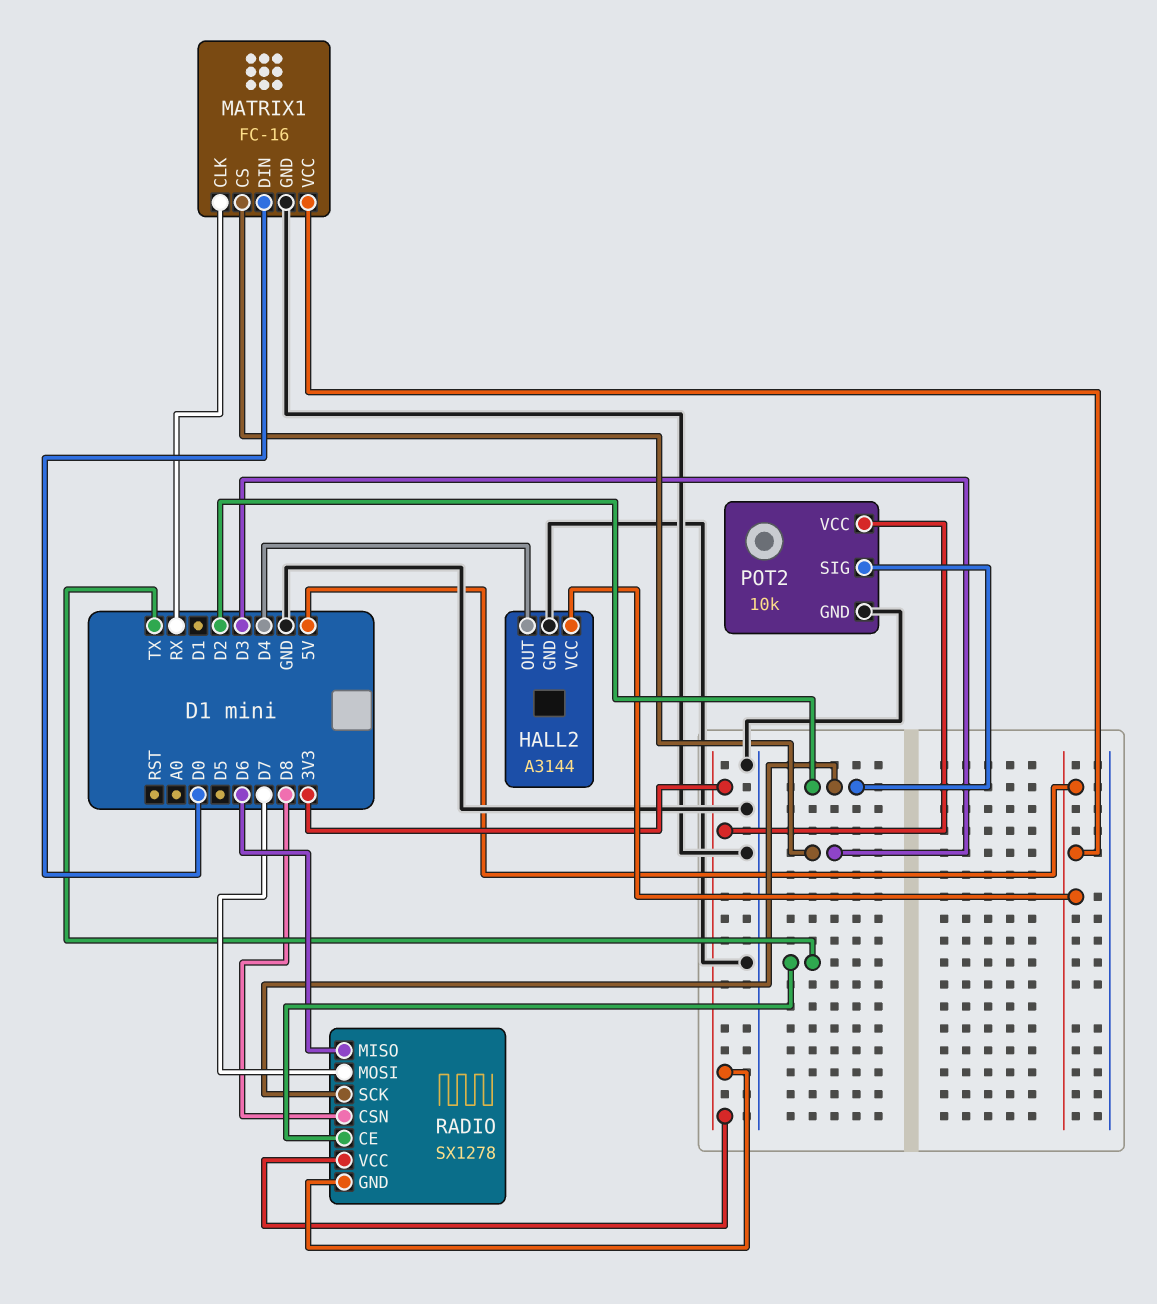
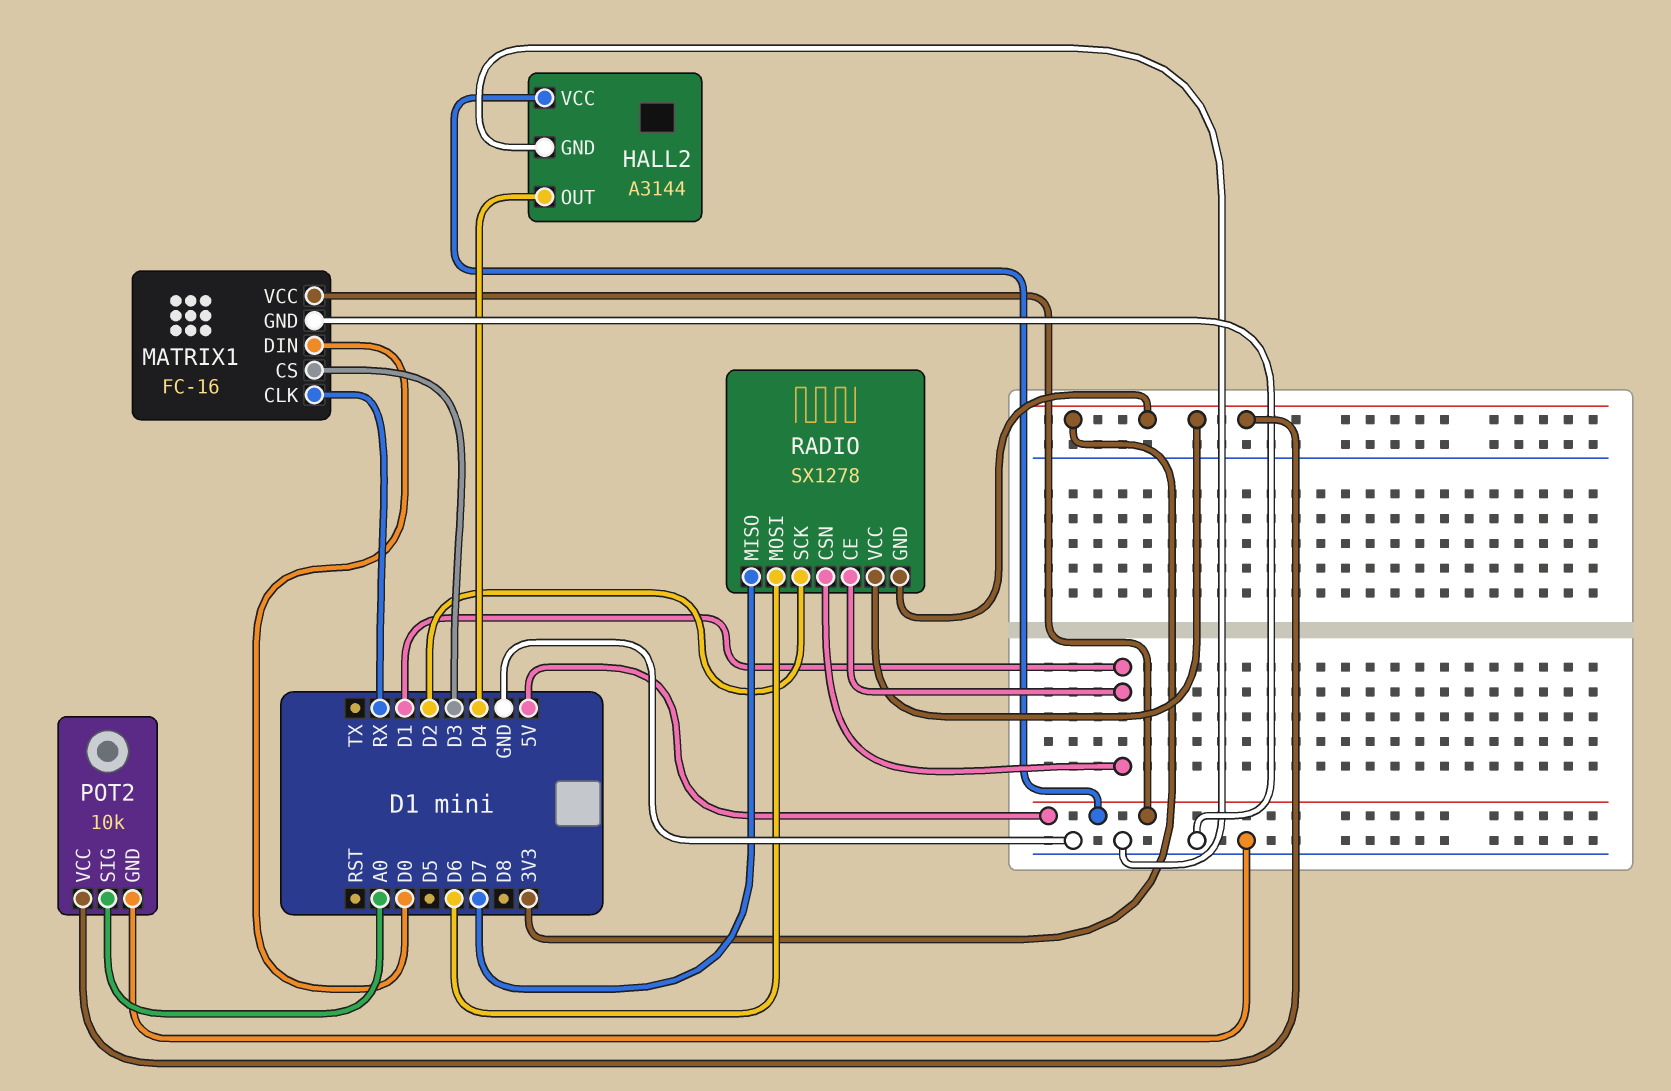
POT2 pin SIG: D2 -> A0
RADIO pin CE: TX -> D1
RADIO pin CSN: D8 -> D1
RADIO pin MISO: D6 -> D7
RADIO pin MOSI: D7 -> D6

